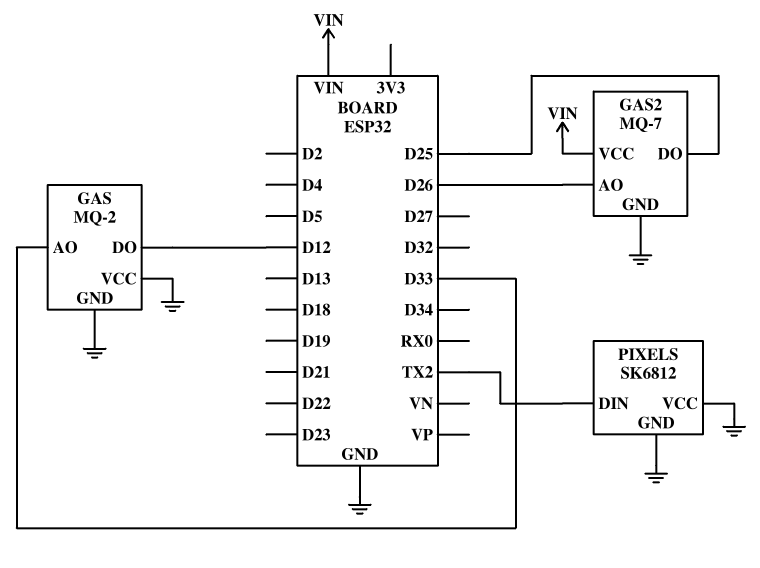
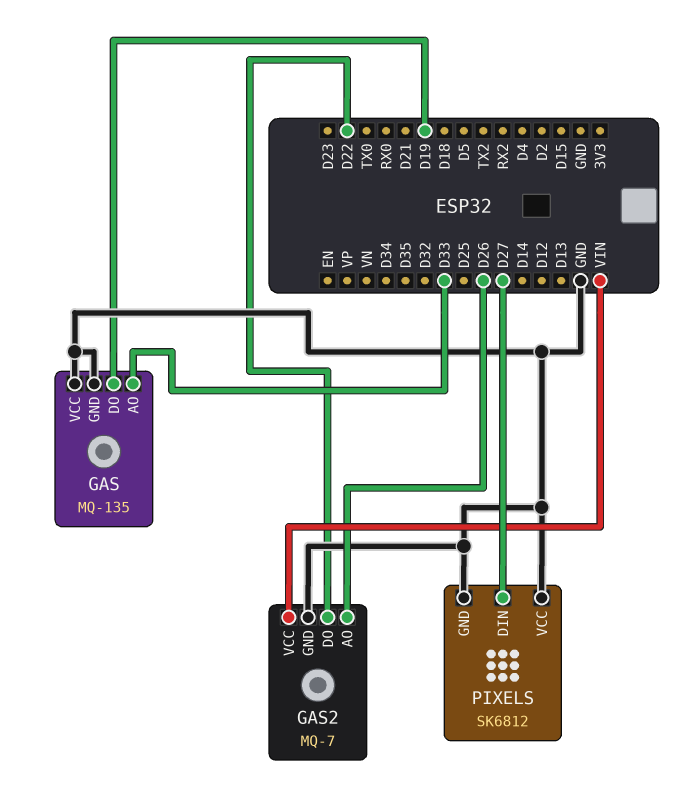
GAS: MQ-2 -> MQ-135
GAS pin DO: D12 -> D19
GAS2 pin DO: D25 -> D22
PIXELS pin DIN: TX2 -> D27

